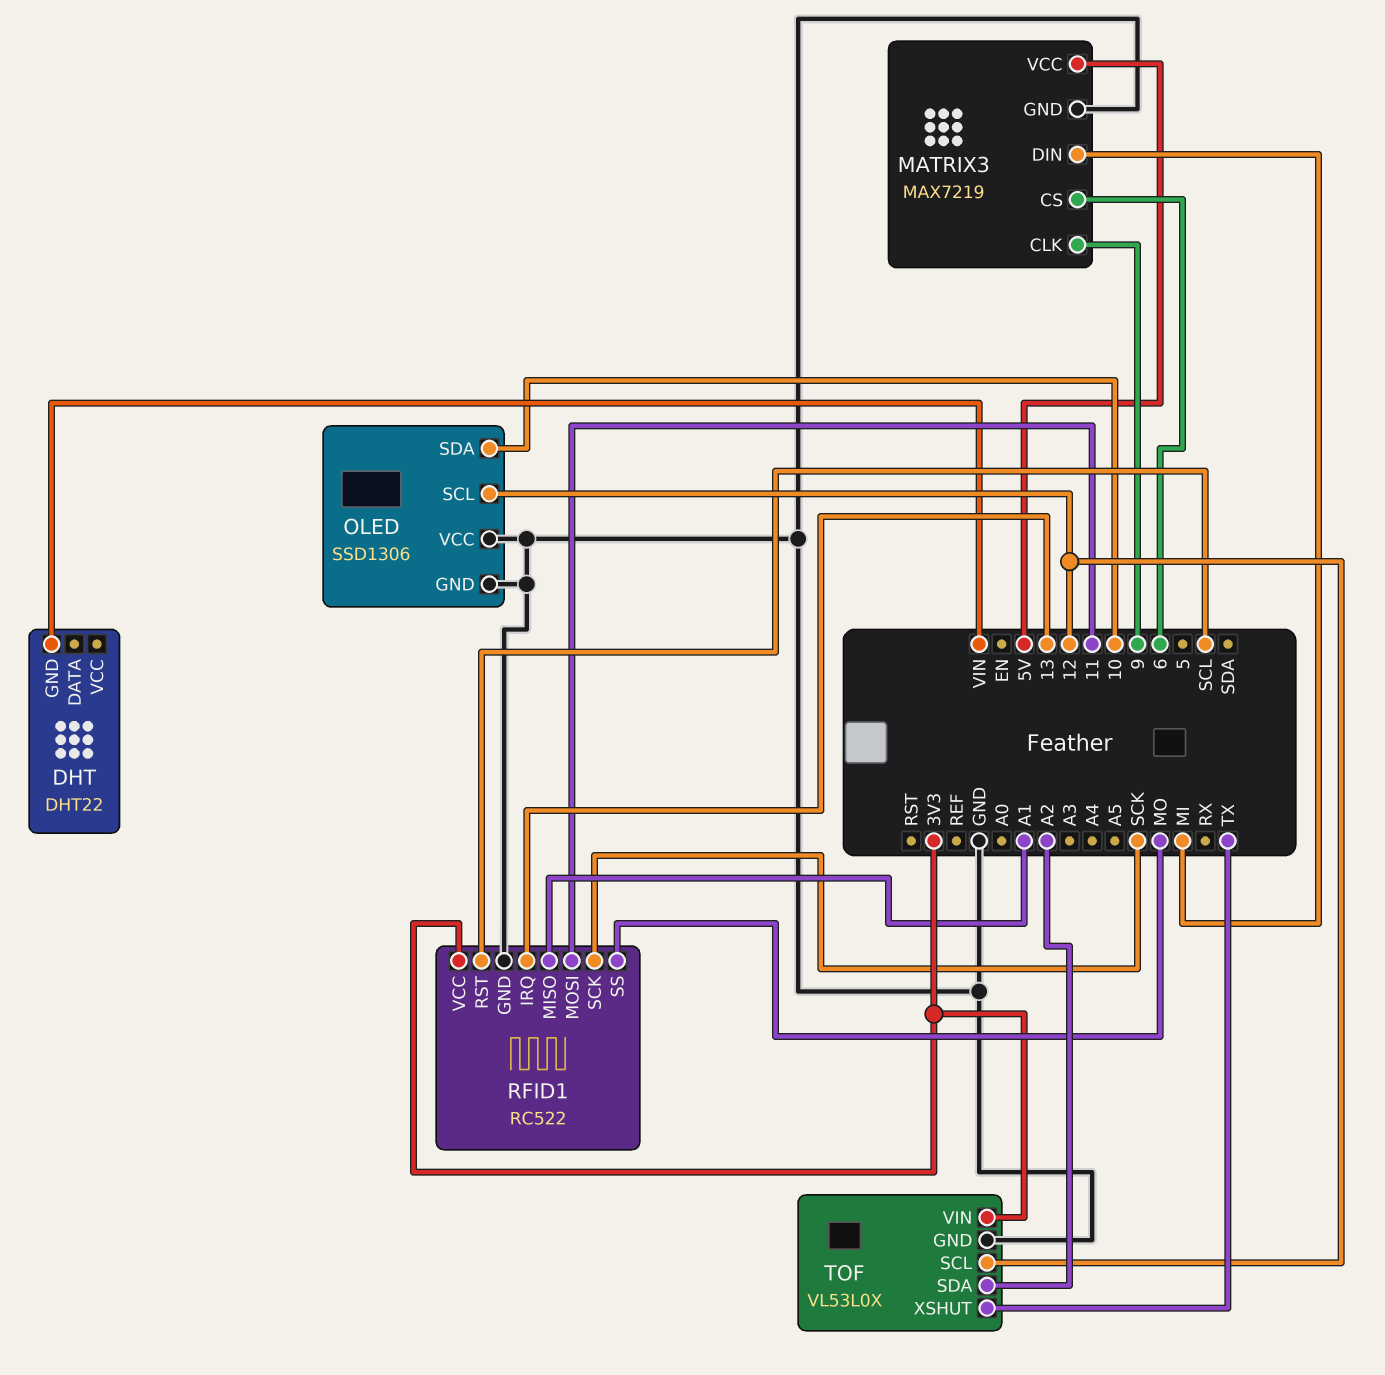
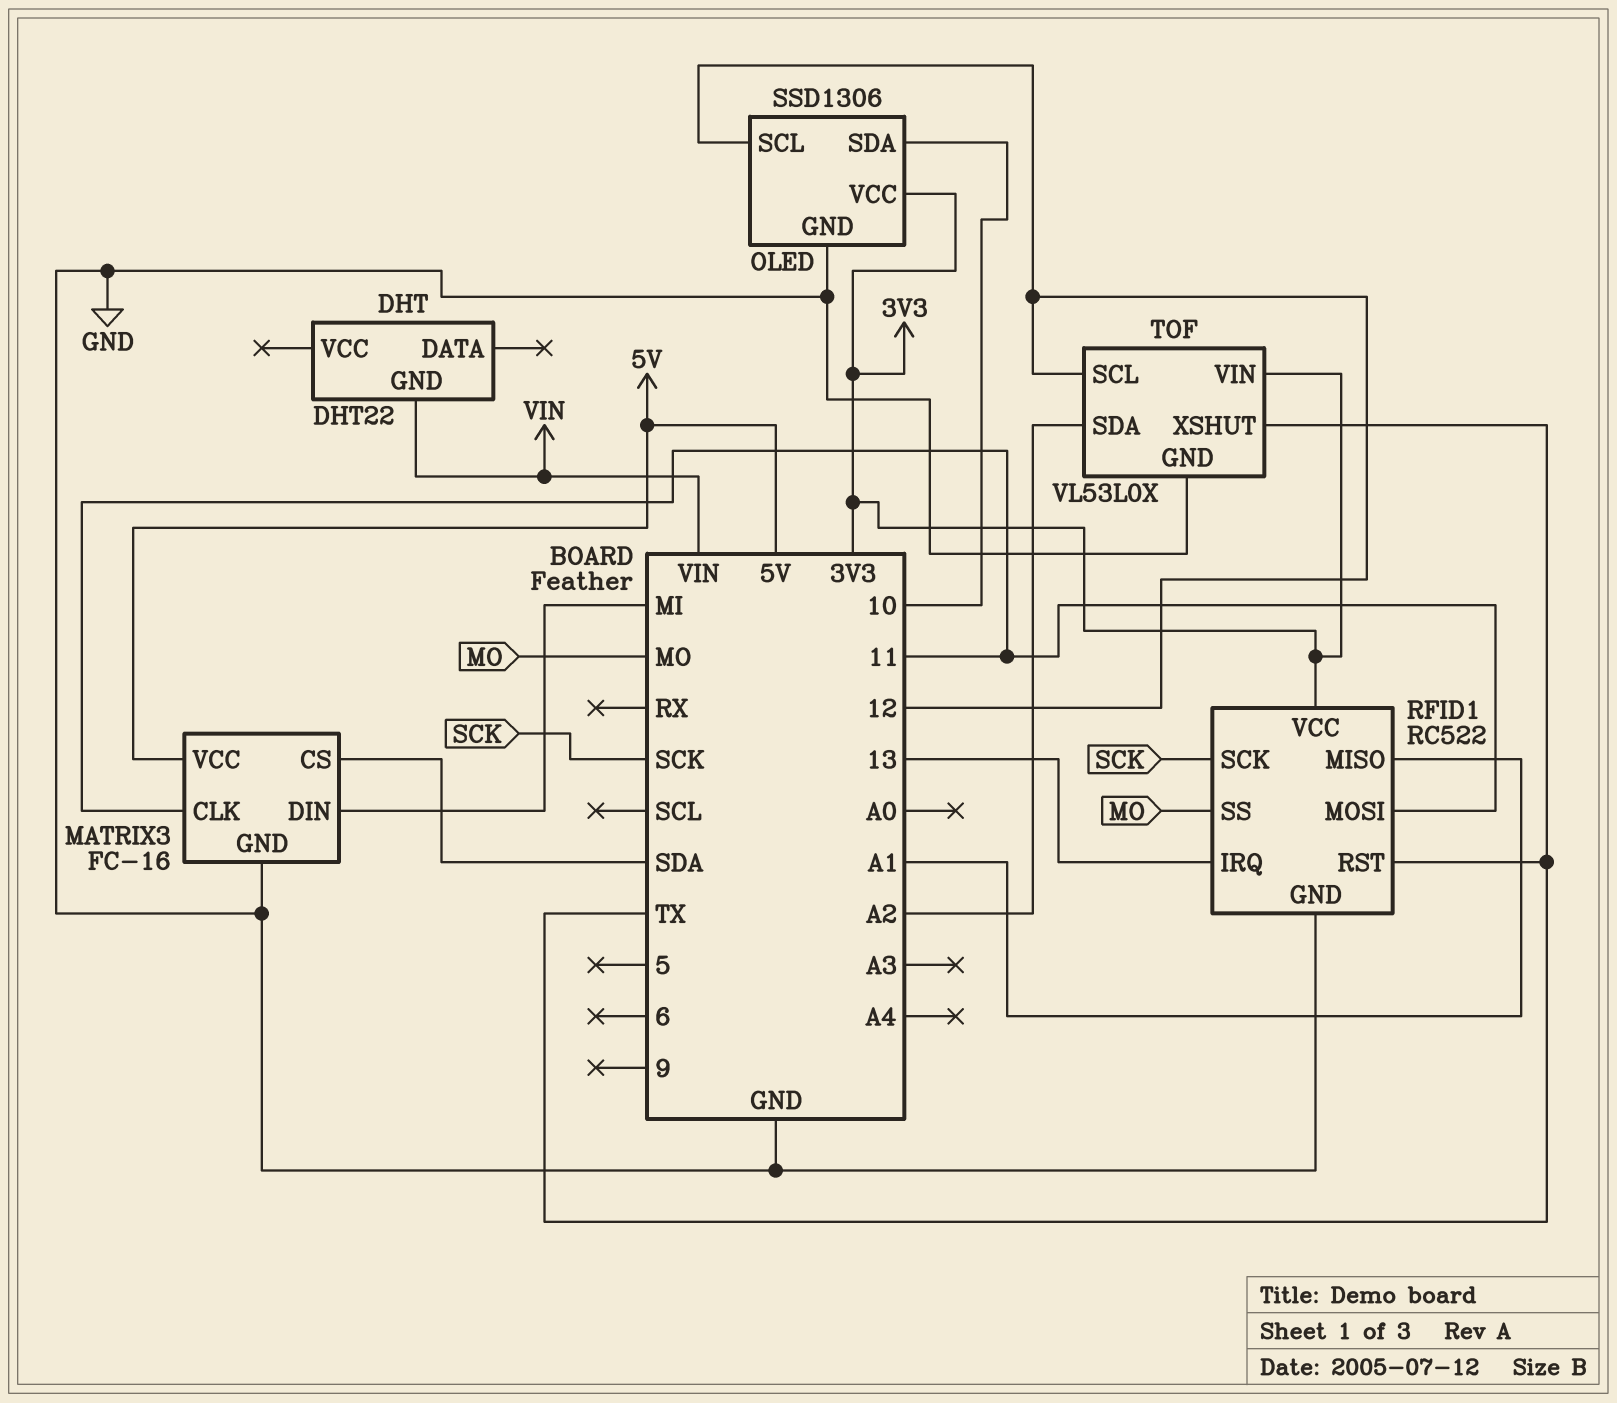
MATRIX3: MAX7219 -> FC-16
MATRIX3 pin CLK: 9 -> 11
MATRIX3 pin CS: 6 -> SDA
OLED pin VCC: GND -> 3V3
RFID1 pin RST: SCL -> TX

